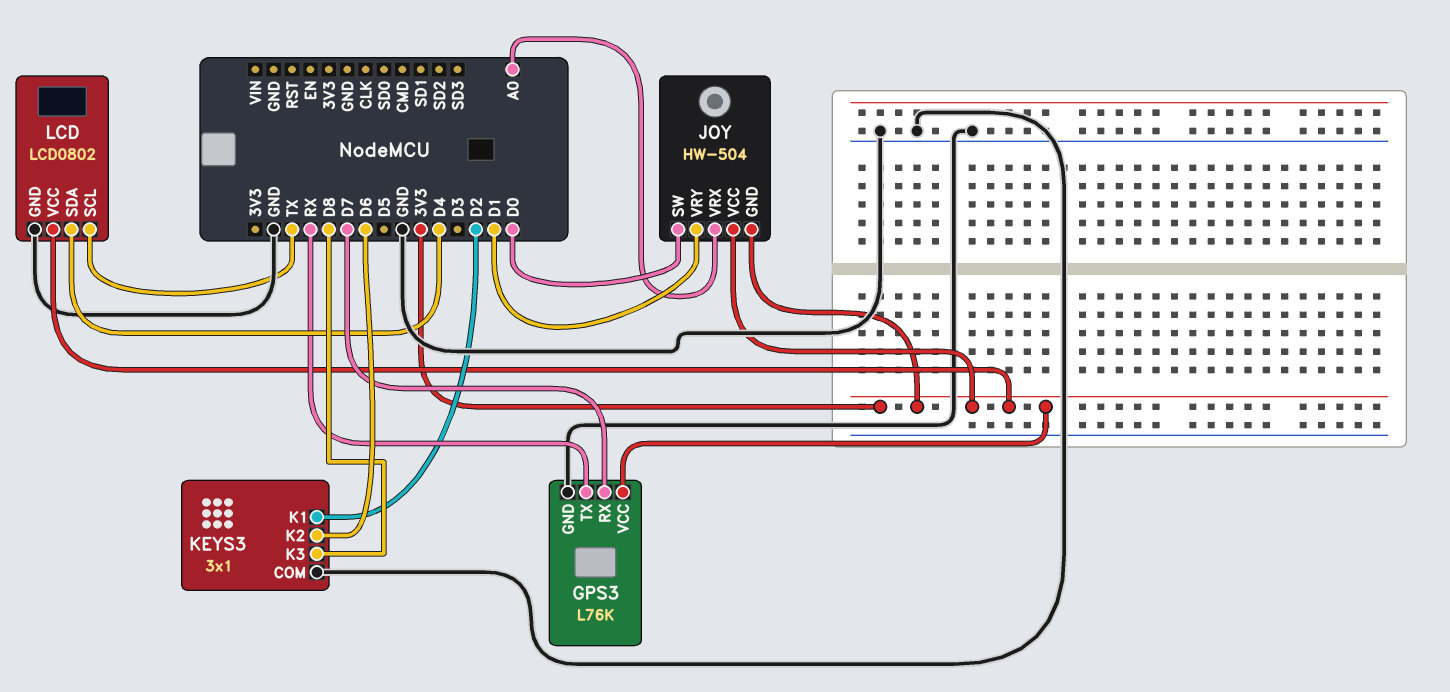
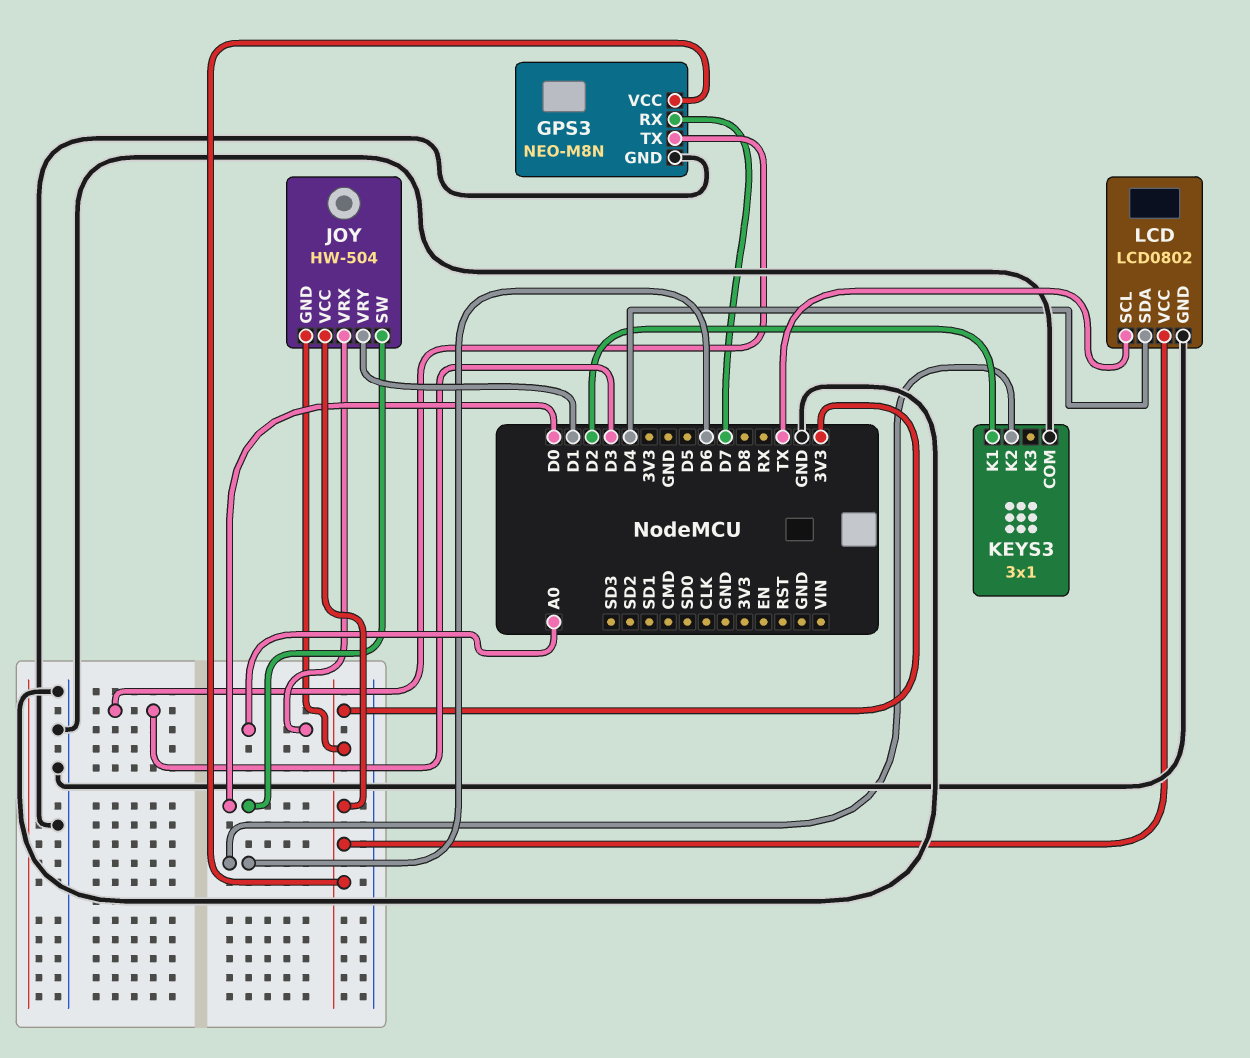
GPS3: L76K -> NEO-M8N
GPS3 pin TX: RX -> D3
KEYS3 pin K3: D8 -> none

